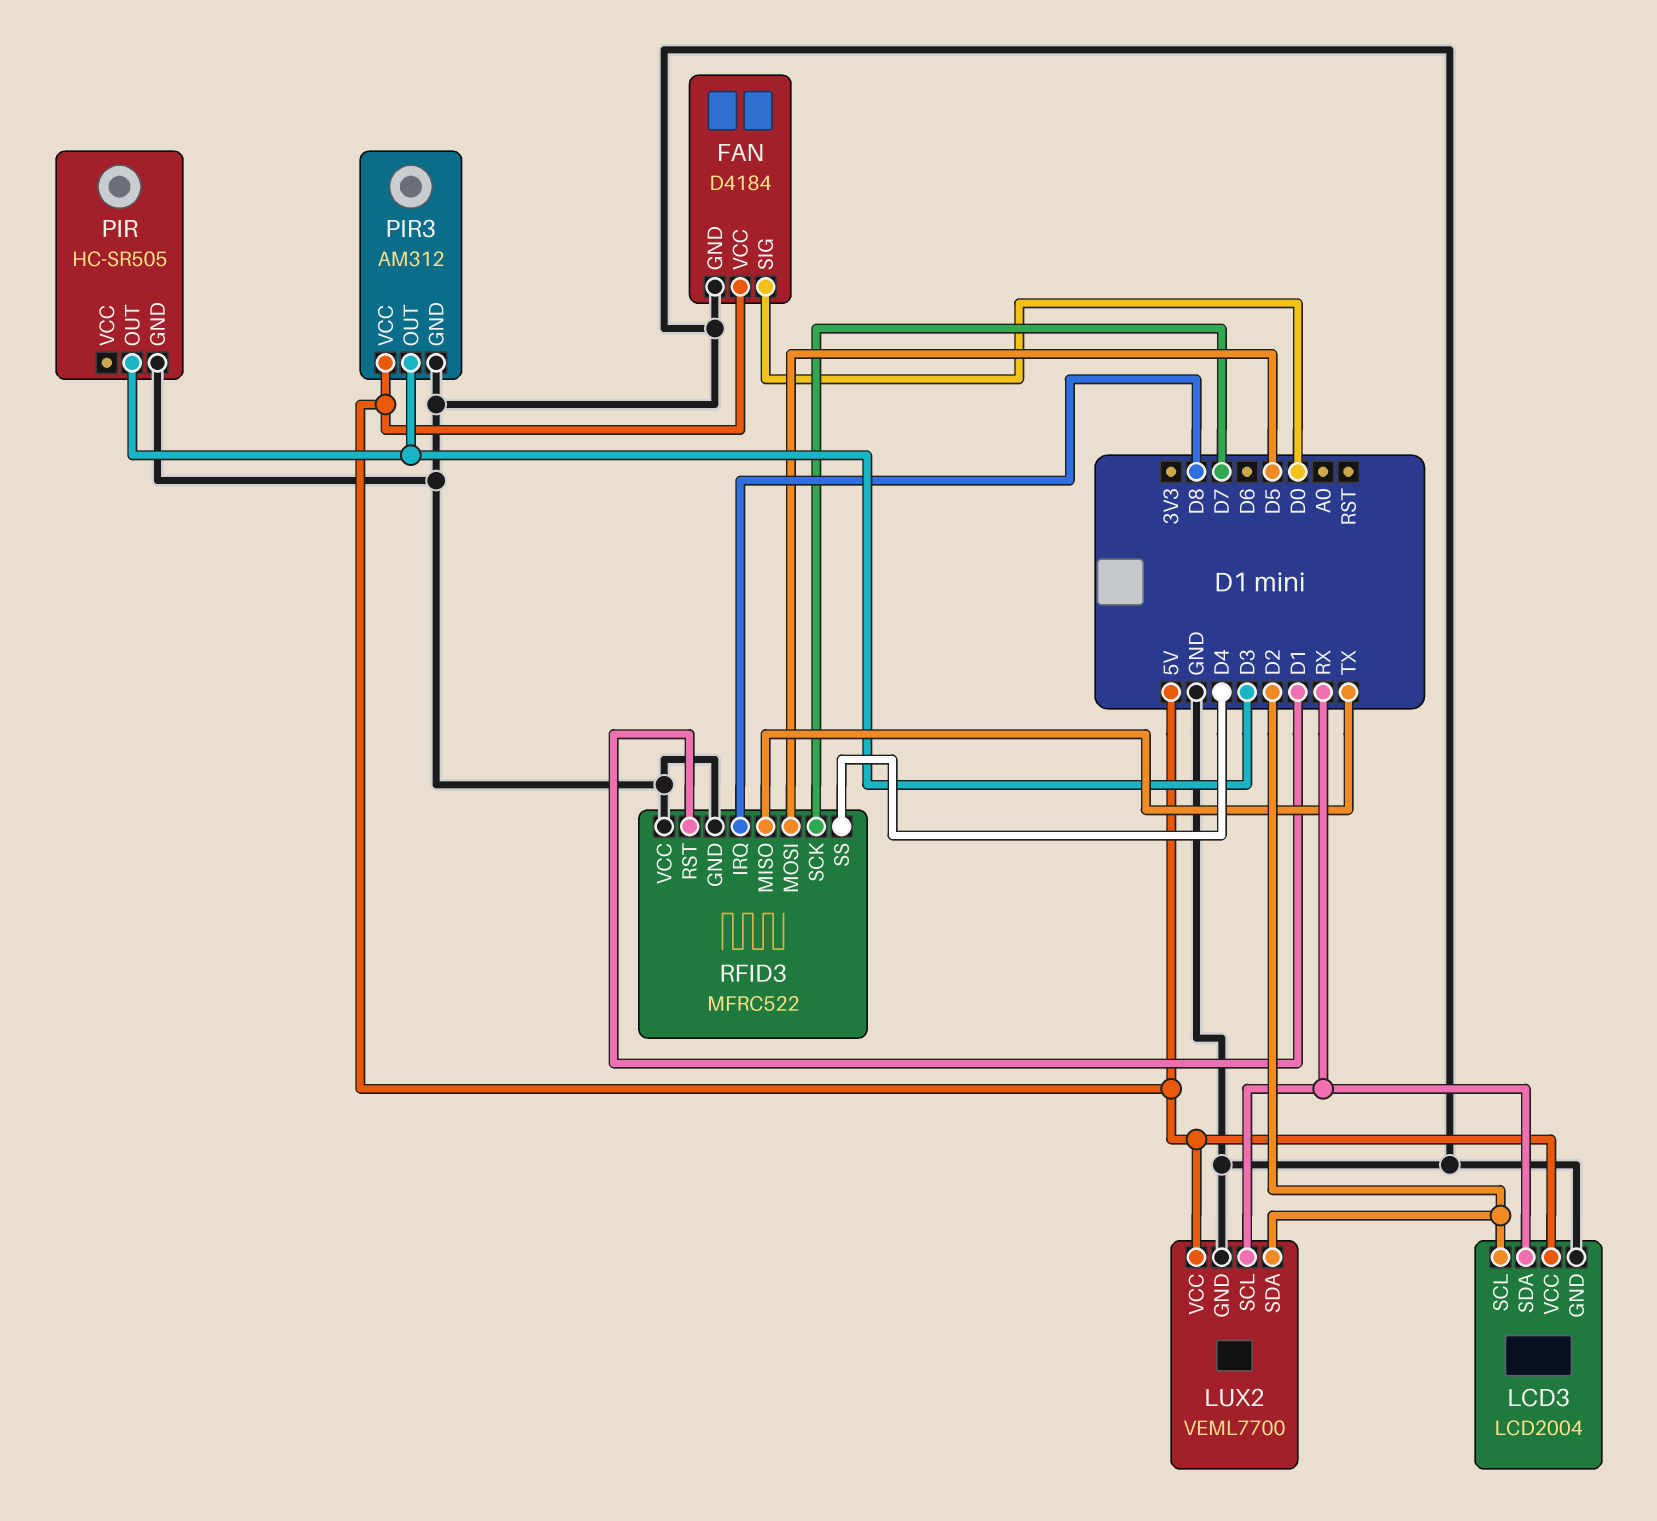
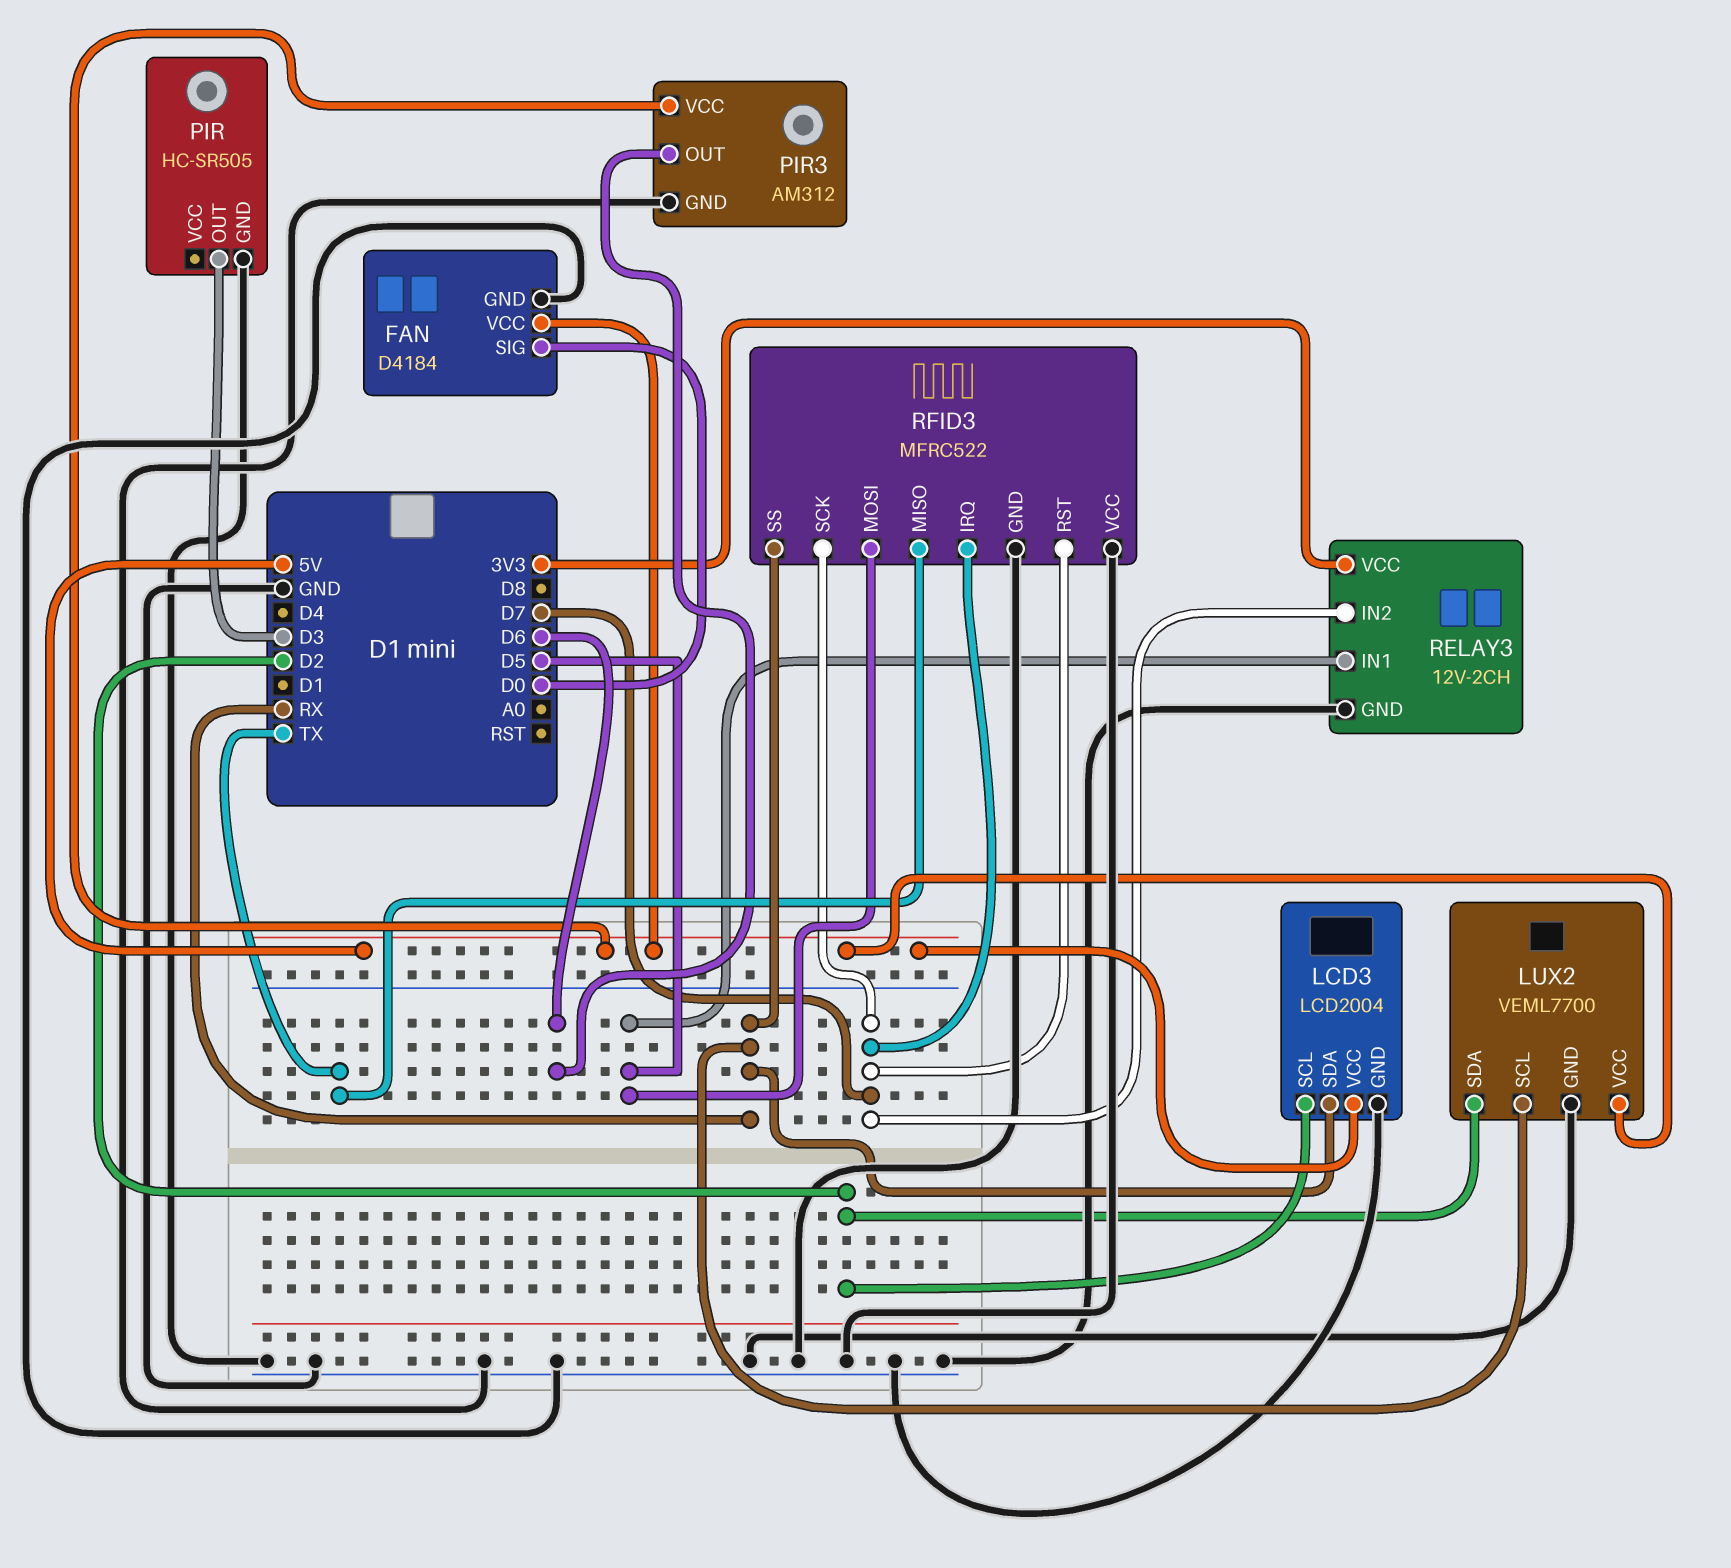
PIR3 pin OUT: D3 -> D6
RELAY3: none -> 12V-2CH
RELAY3 pin GND: none -> GND
RELAY3 pin IN1: none -> D5
RELAY3 pin IN2: none -> D7
RELAY3 pin VCC: none -> 3V3
RFID3 pin IRQ: D8 -> D7
RFID3 pin RST: D1 -> D7
RFID3 pin SS: D4 -> RX

